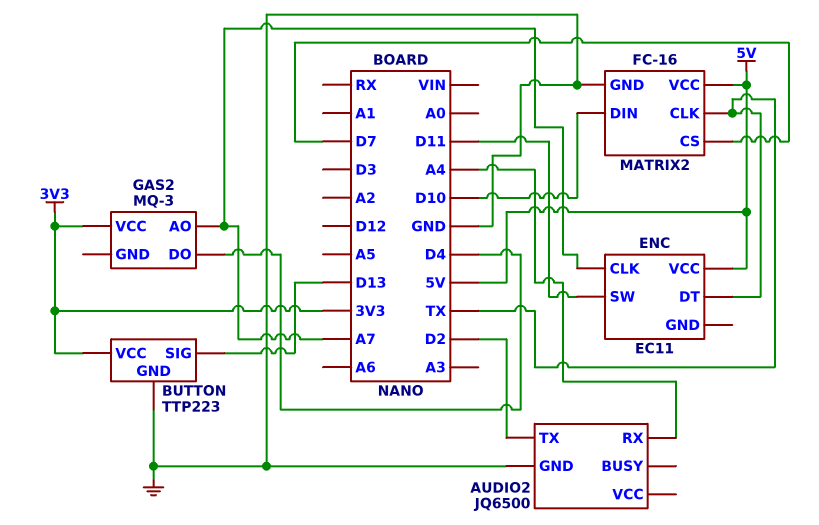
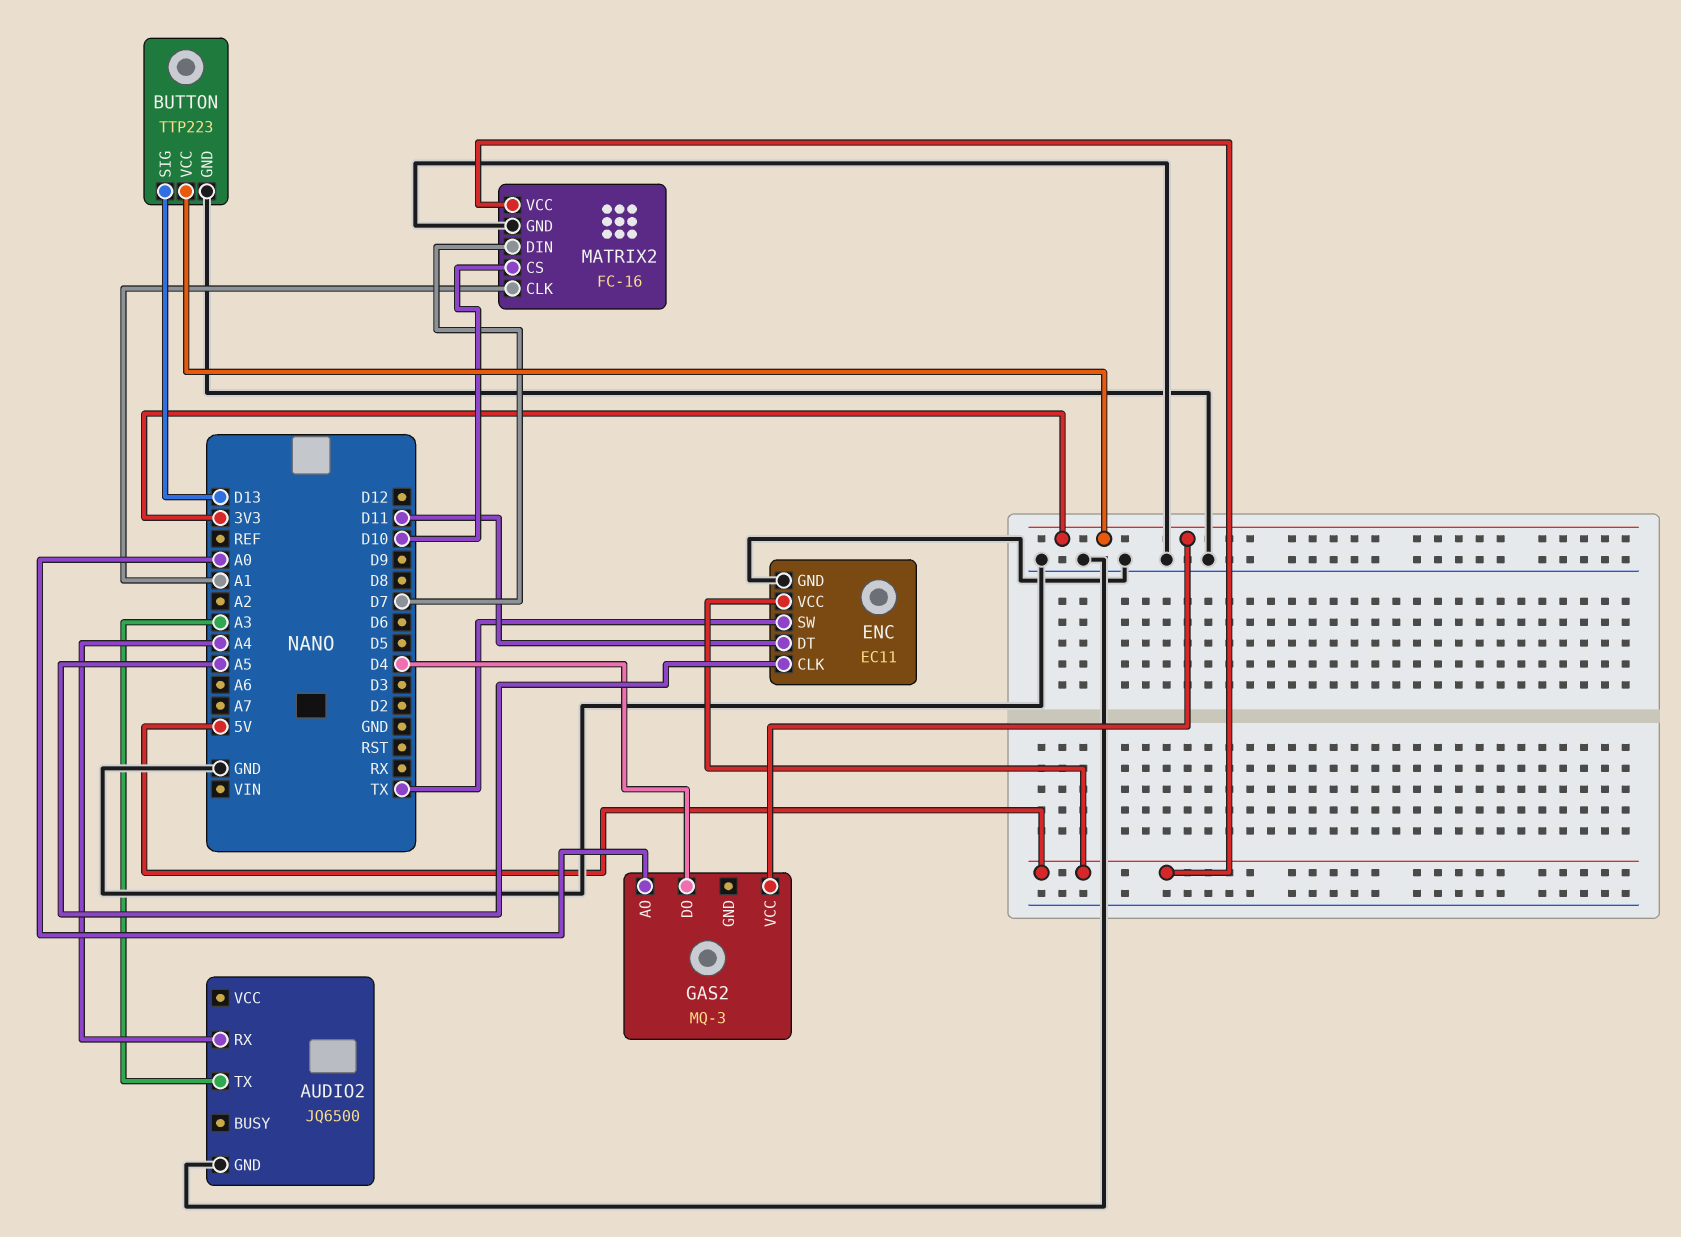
AUDIO2 pin TX: D2 -> A3
ENC pin CLK: A7 -> A5
ENC pin DT: TX -> D11
ENC pin GND: none -> GND
ENC pin SW: D11 -> TX
GAS2 pin AO: A7 -> A0
MATRIX2 pin CLK: TX -> A1
MATRIX2 pin CS: D7 -> D10
MATRIX2 pin DIN: D10 -> D7

